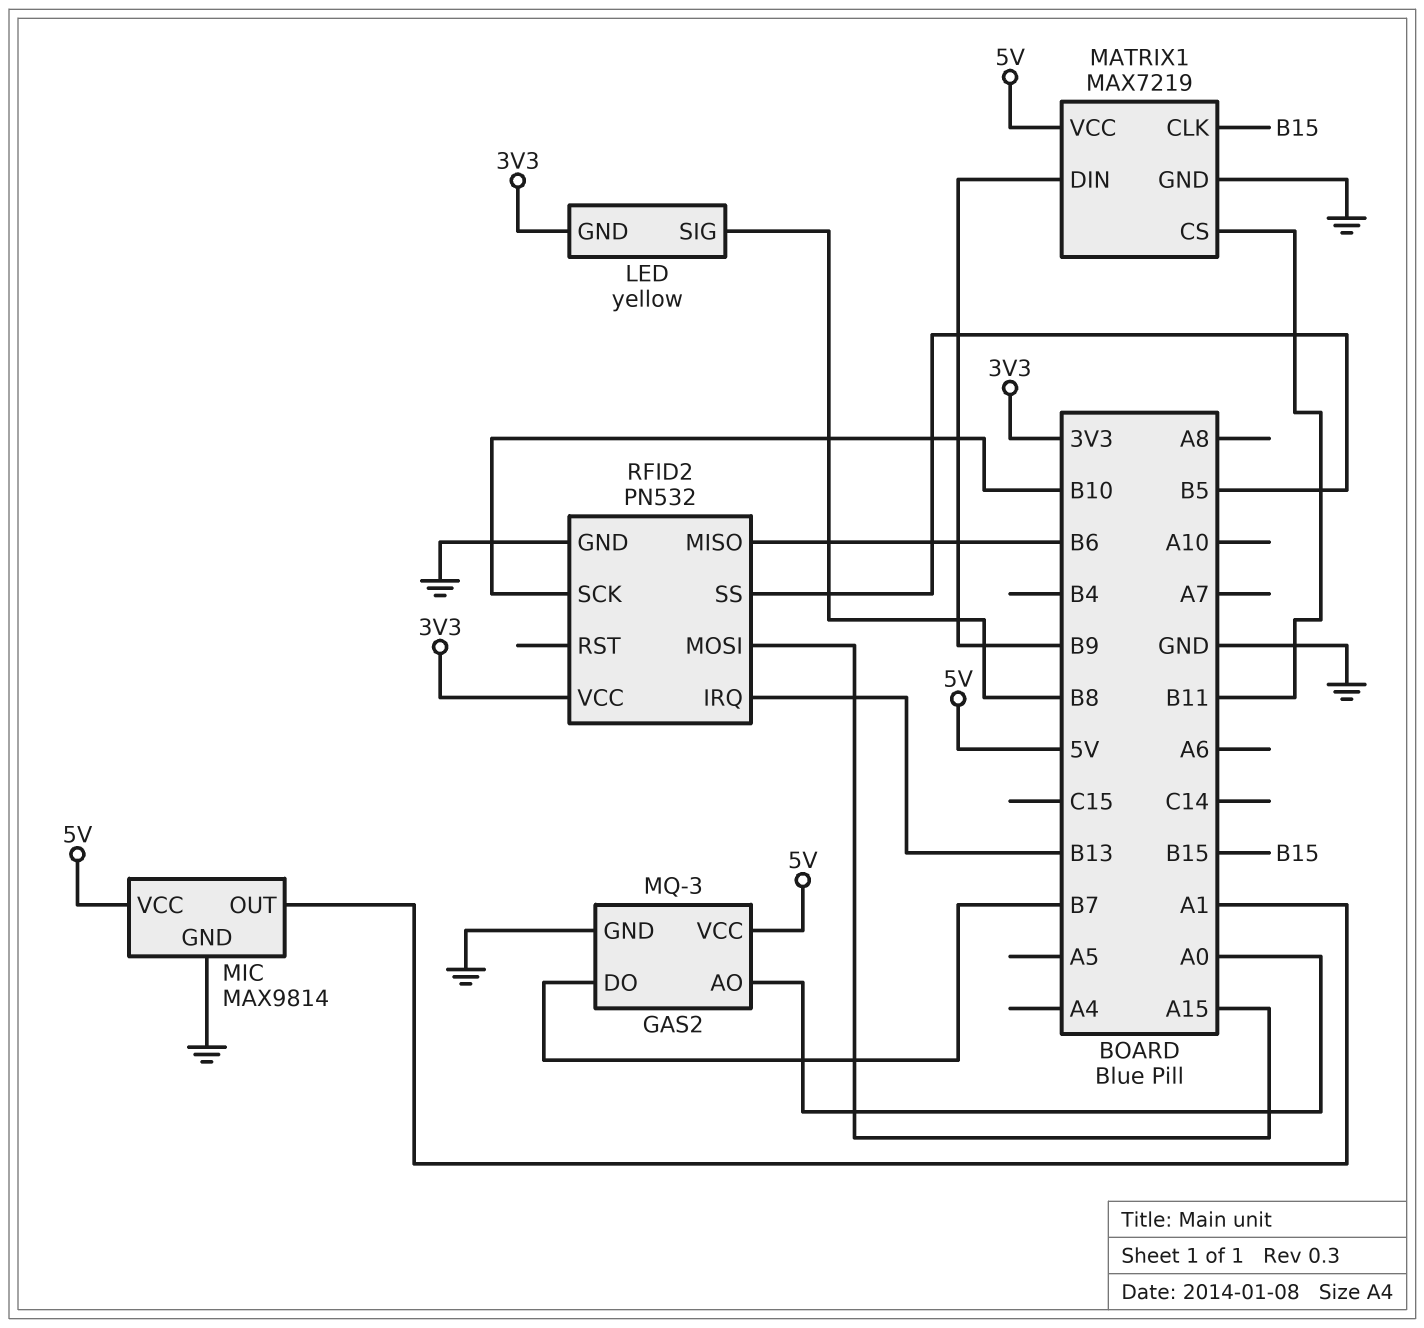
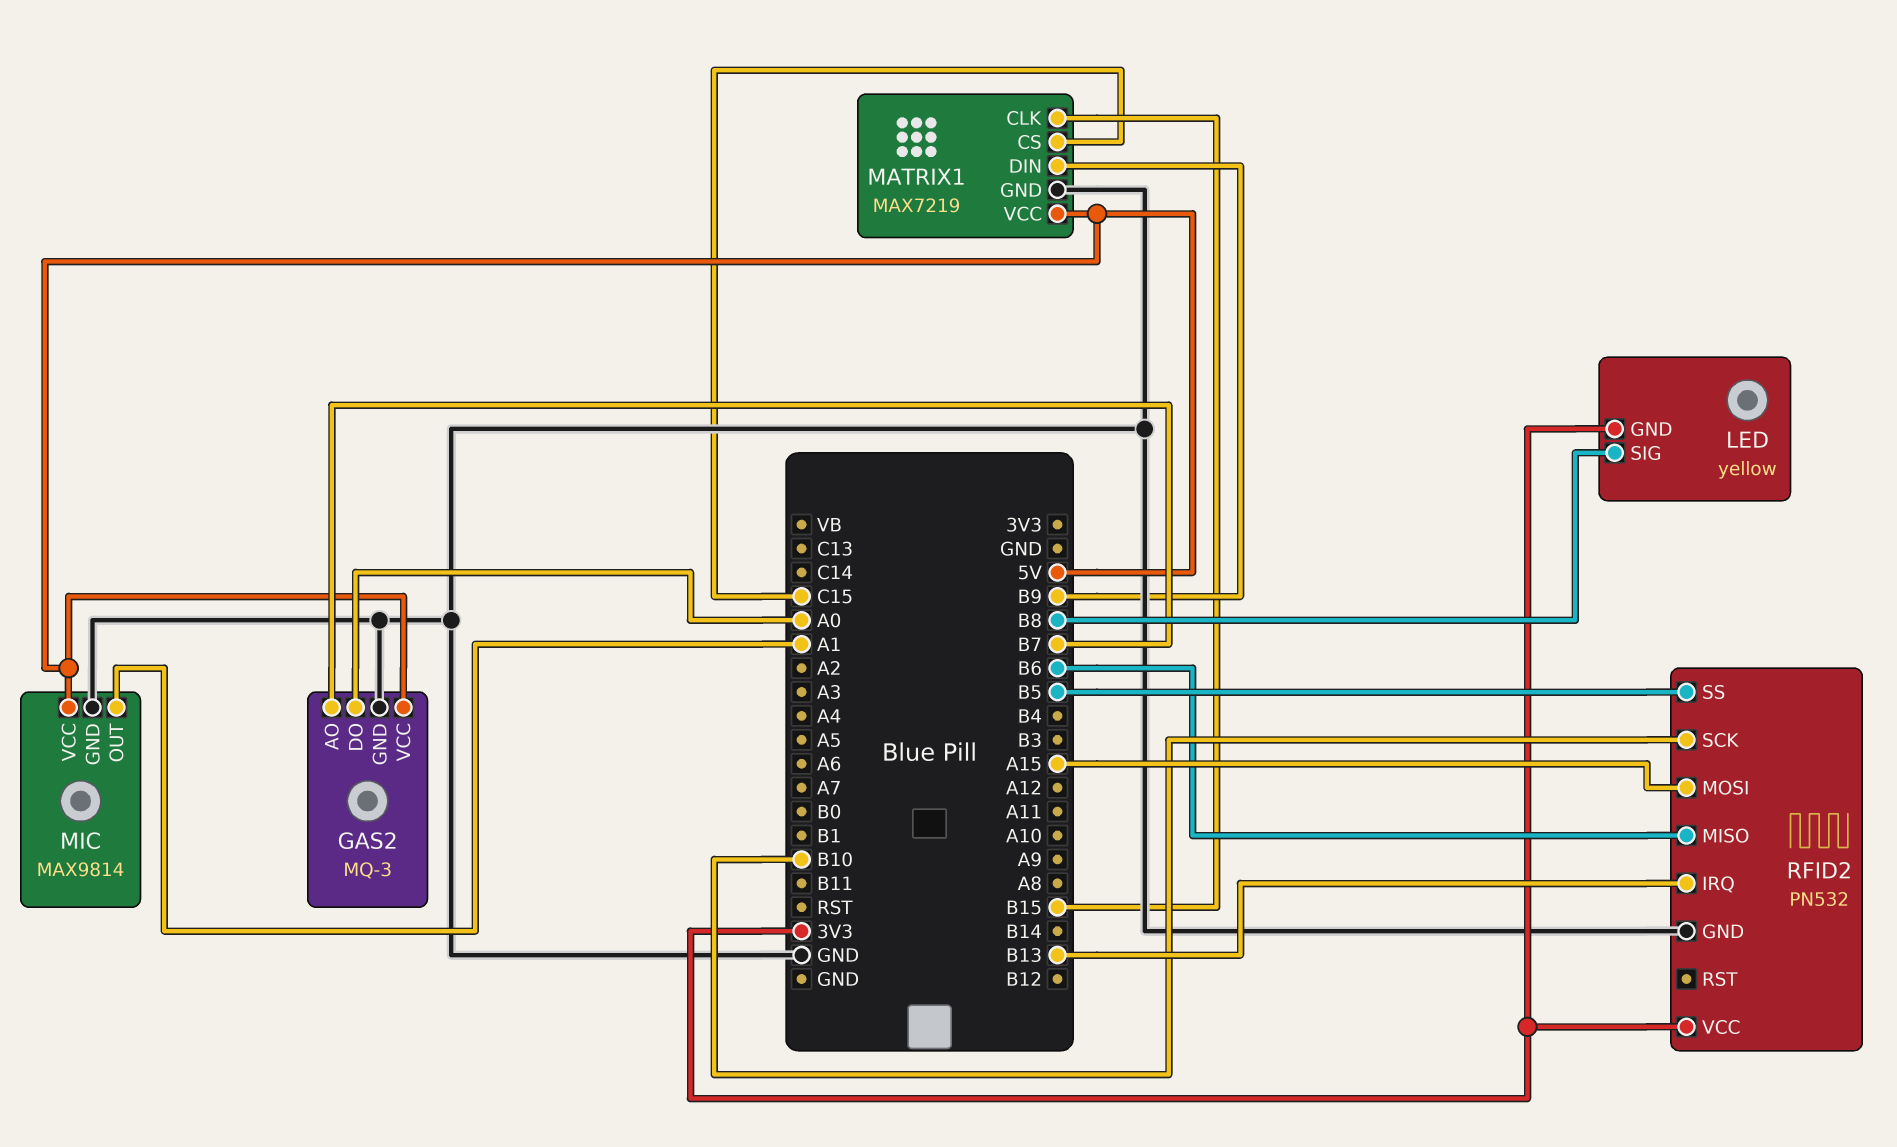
GAS2 pin AO: A0 -> B7
GAS2 pin DO: B7 -> A0
MATRIX1 pin CS: B11 -> C15

